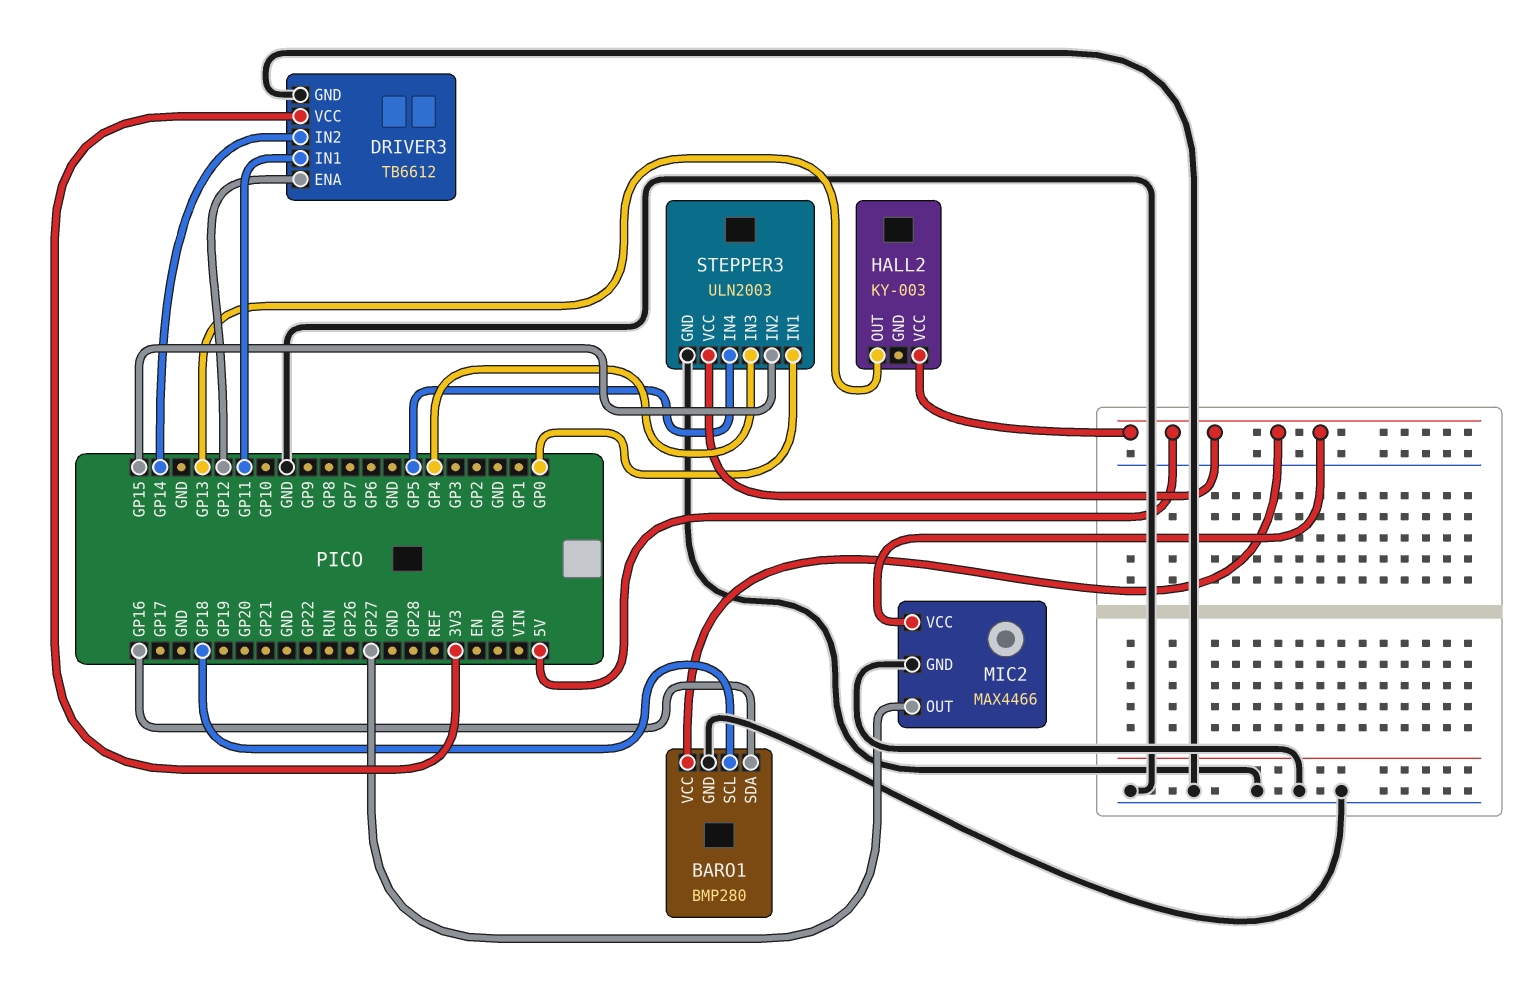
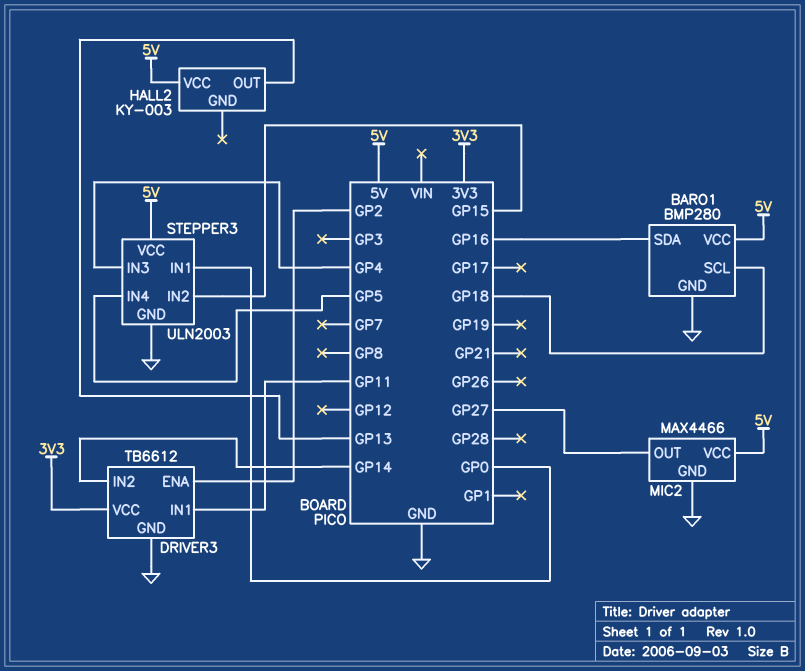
DRIVER3 pin ENA: GP12 -> GP2

